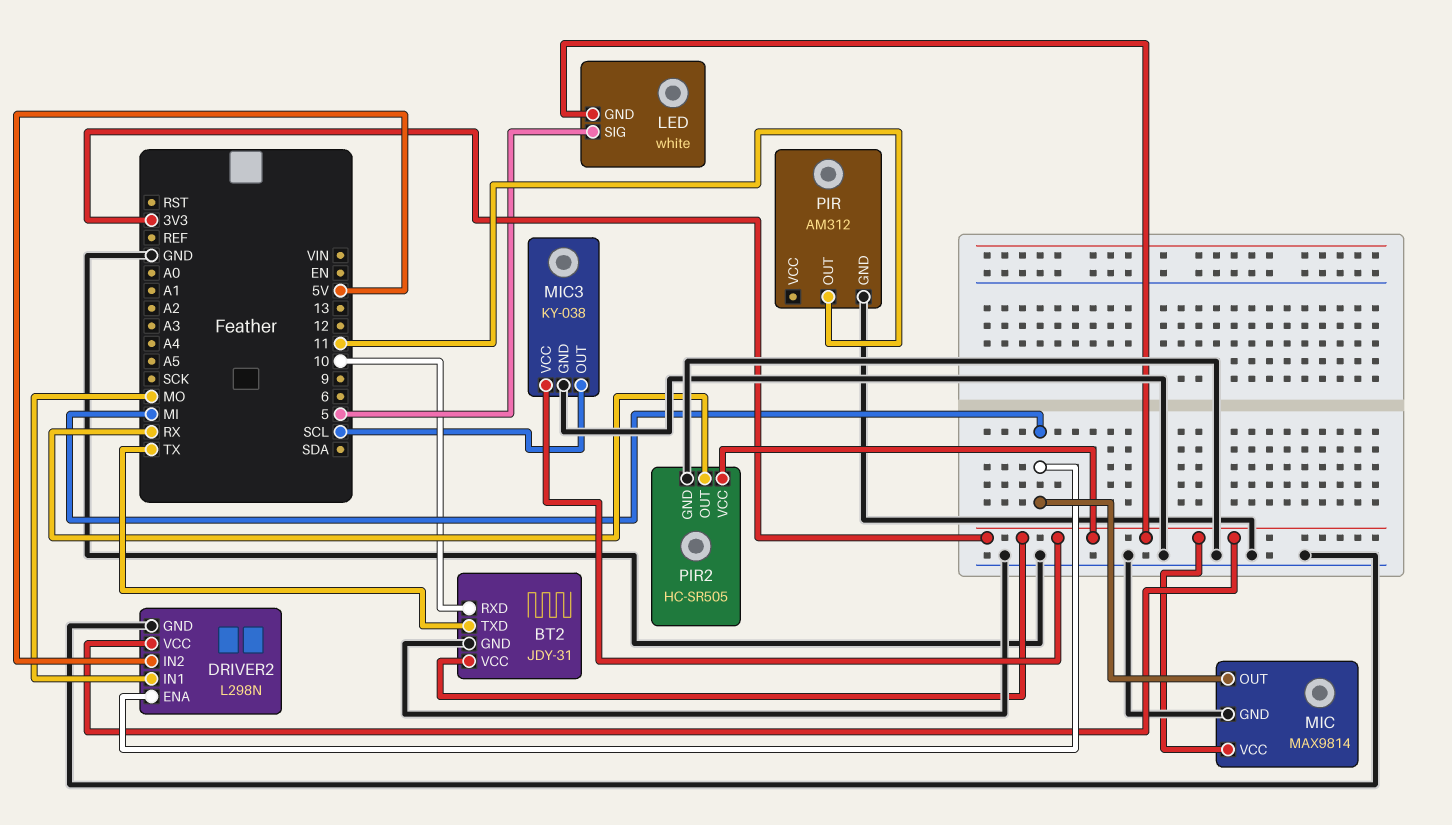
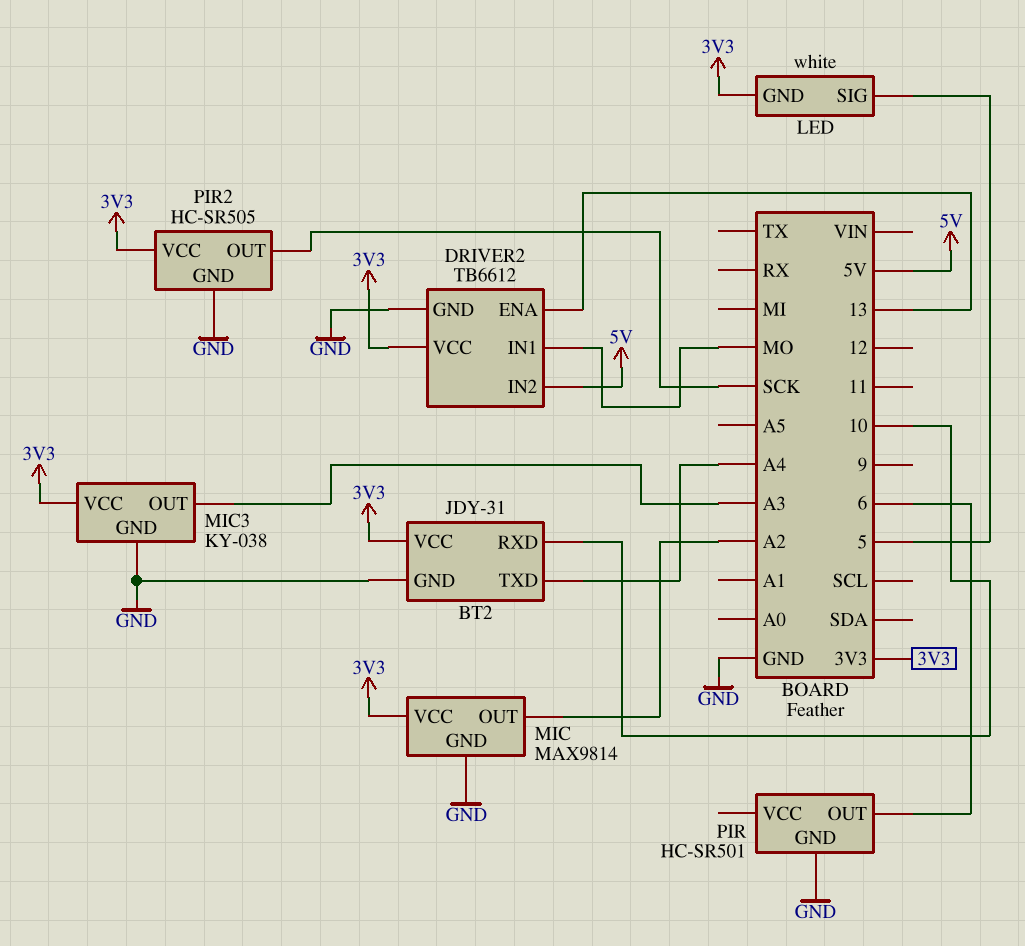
BT2 pin TXD: TX -> A4
DRIVER2: L298N -> TB6612
DRIVER2 pin ENA: MI -> 13
MIC pin OUT: MI -> A2
MIC3 pin OUT: SCL -> A3
PIR: AM312 -> HC-SR501
PIR pin OUT: 11 -> 6
PIR2 pin OUT: RX -> SCK

